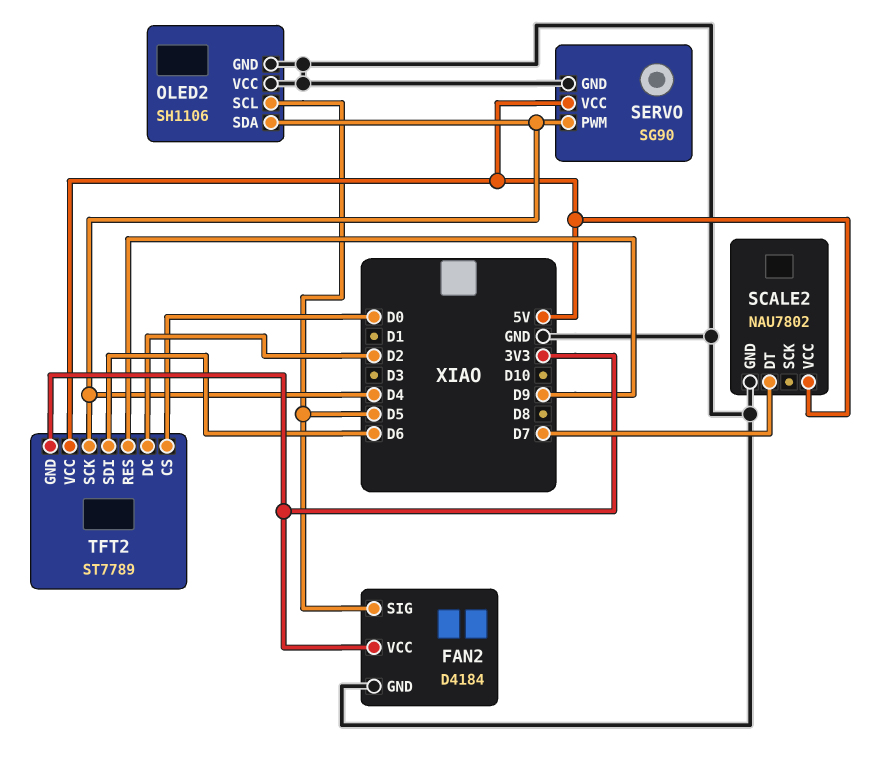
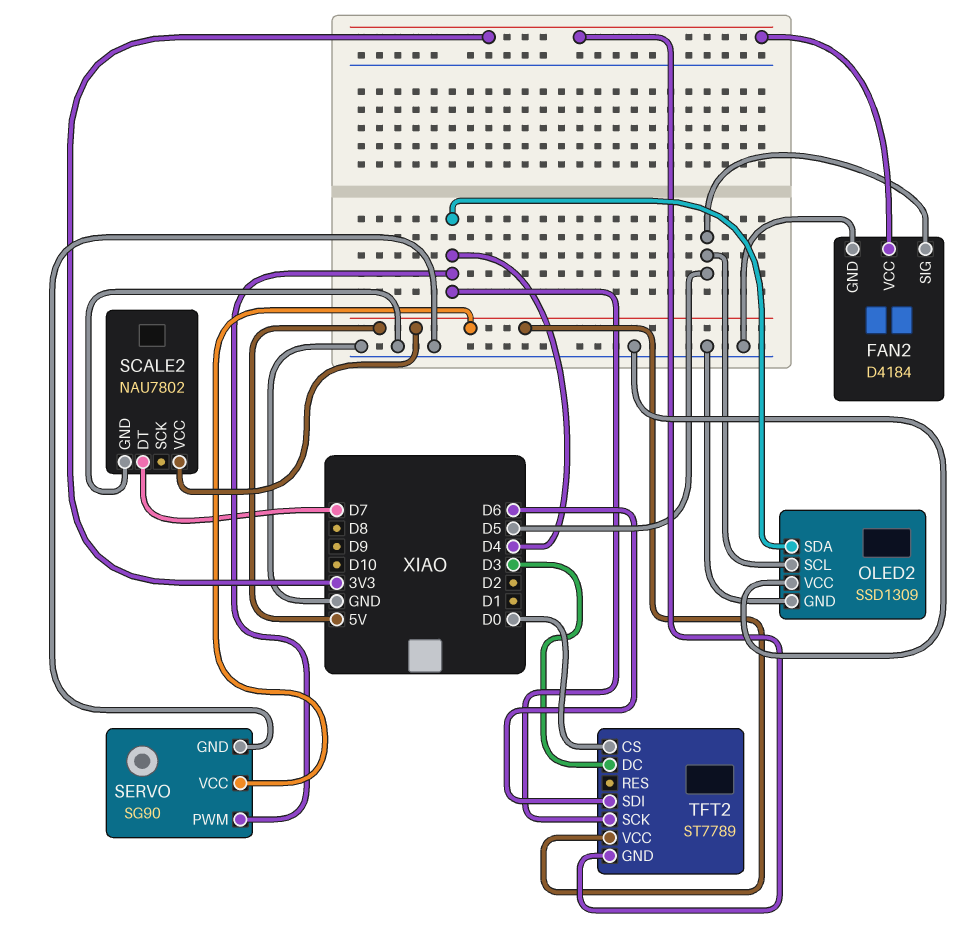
OLED2: SH1106 -> SSD1309
TFT2 pin DC: D2 -> D3
TFT2 pin RES: D9 -> none

